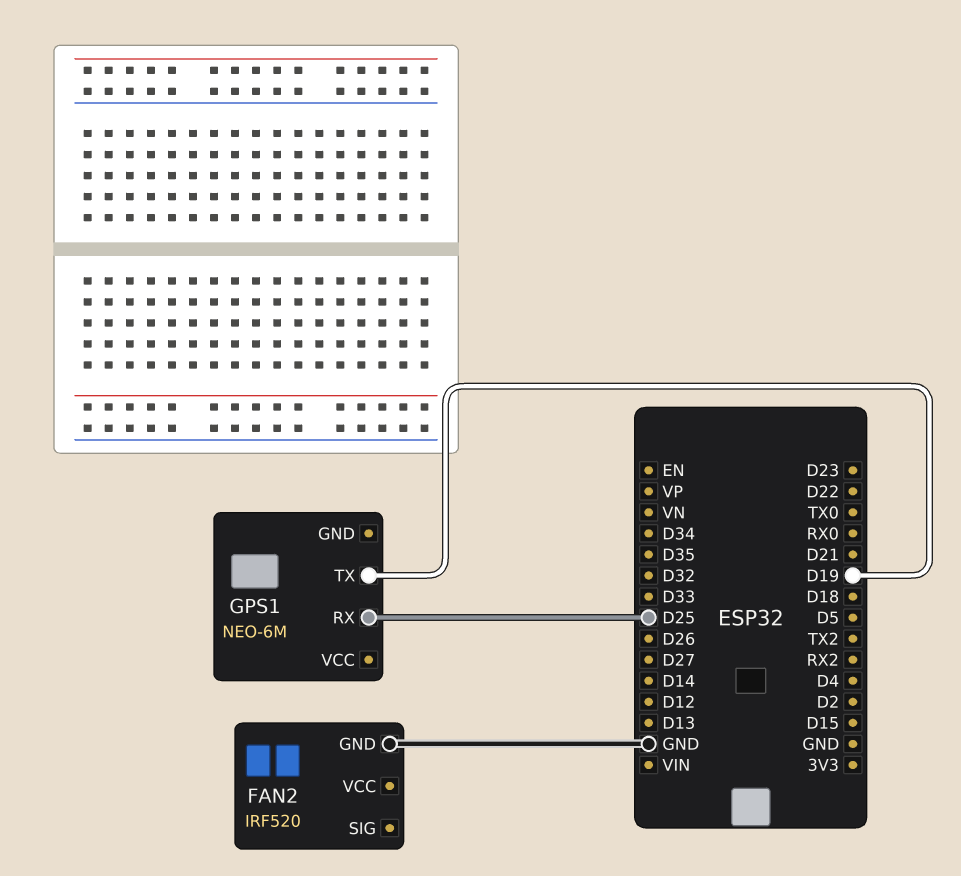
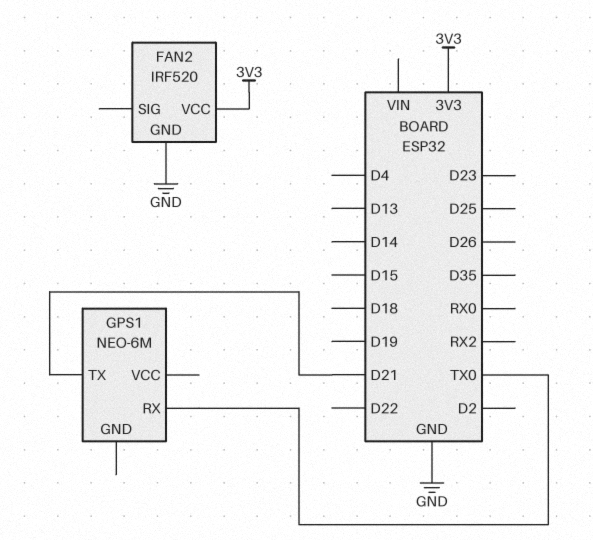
FAN2 pin VCC: none -> 3V3
GPS1 pin RX: D25 -> TX0
GPS1 pin TX: D19 -> D21

